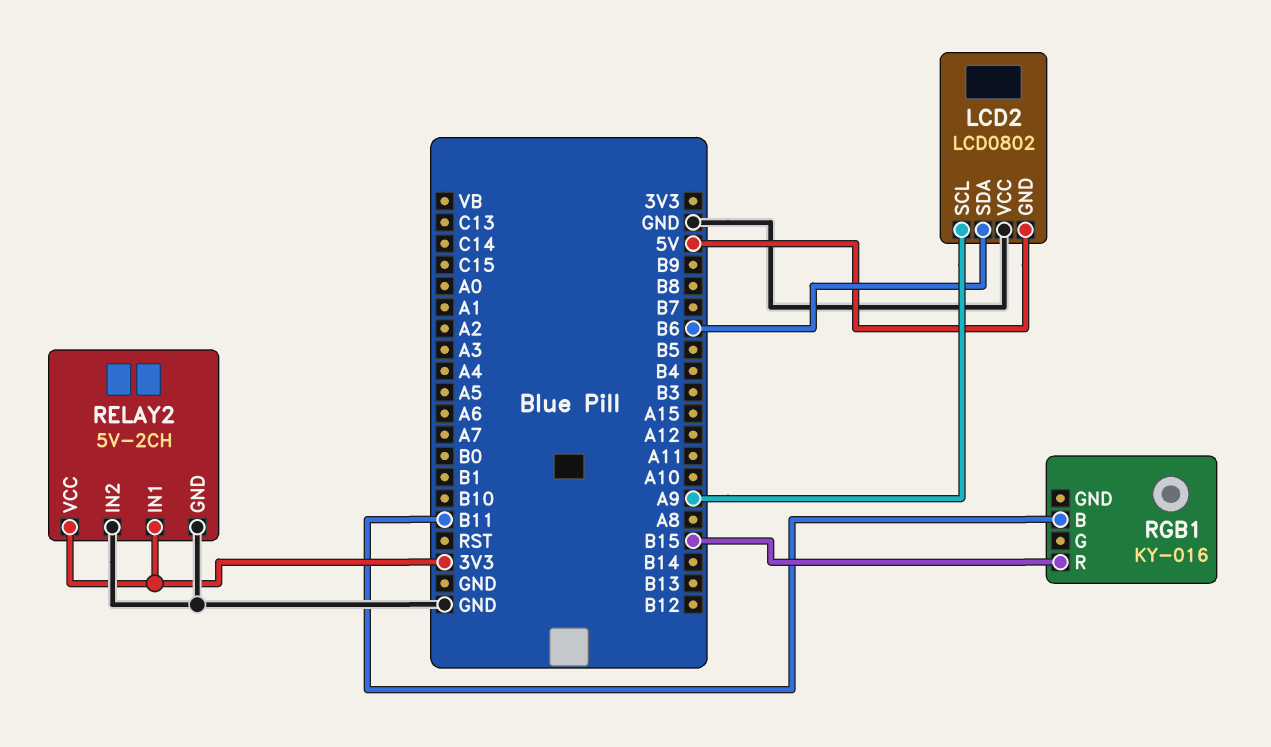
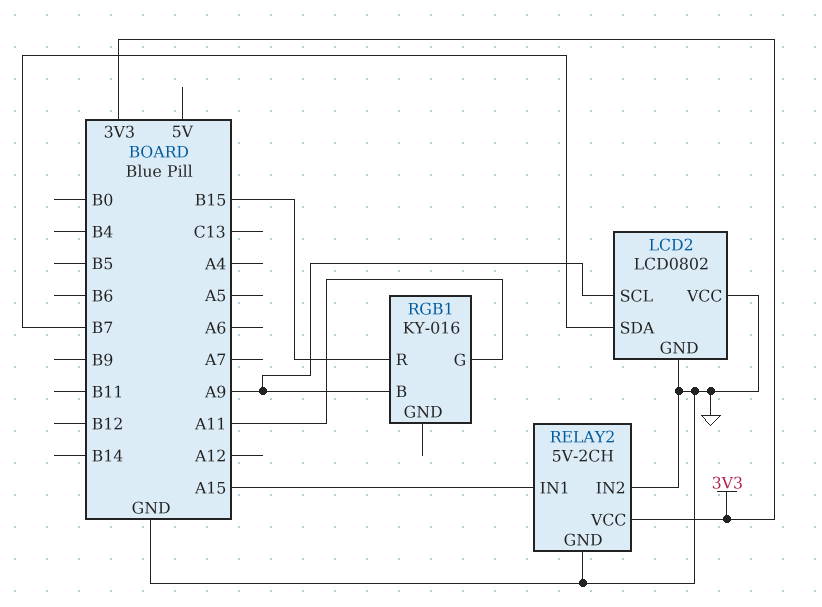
LCD2 pin GND: 5V -> GND
LCD2 pin SDA: B6 -> B7
RELAY2 pin IN1: 3V3 -> A15
RGB1 pin B: B11 -> A9
RGB1 pin G: none -> A11

